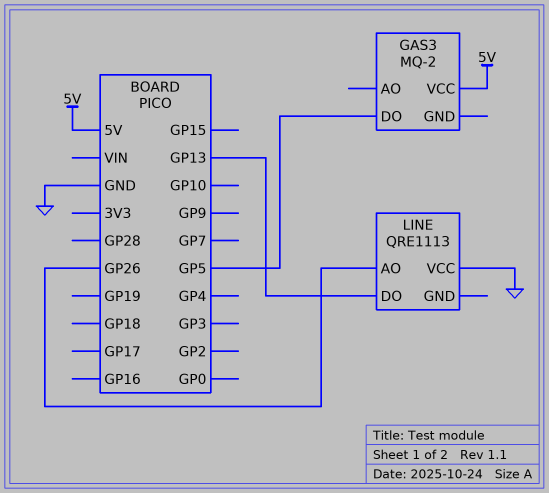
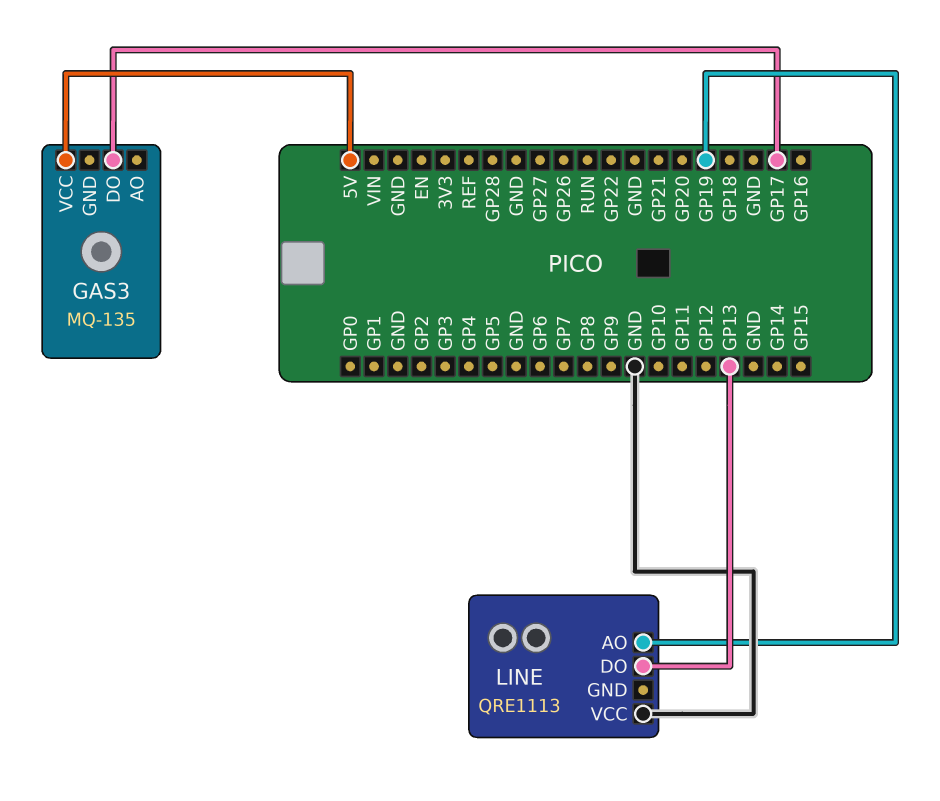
GAS3: MQ-2 -> MQ-135
GAS3 pin DO: GP5 -> GP17
LINE pin AO: GP26 -> GP19

